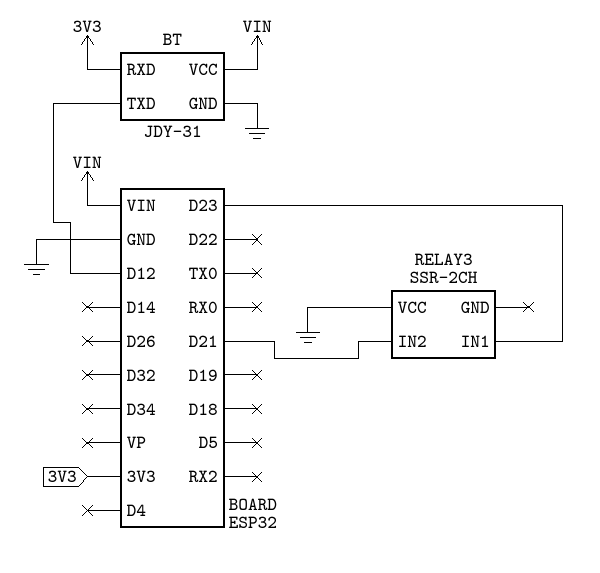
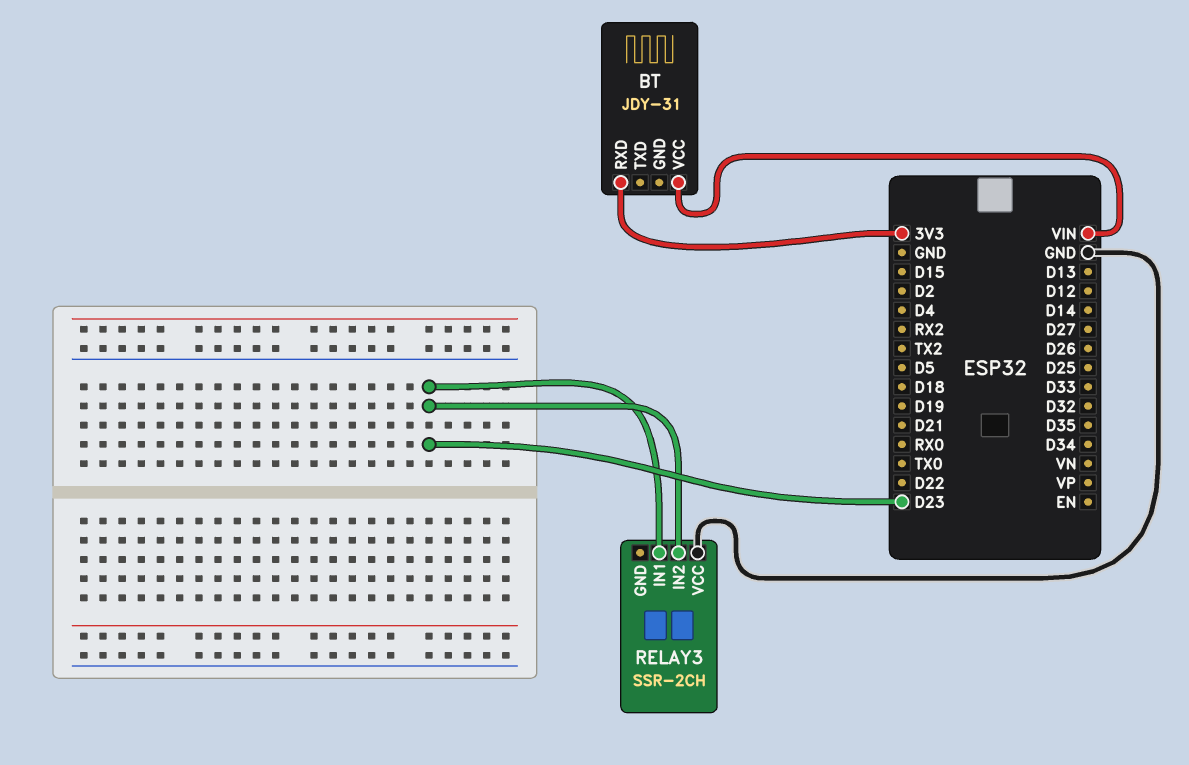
BT pin GND: GND -> none
BT pin TXD: D12 -> none
RELAY3 pin IN2: D21 -> D23

